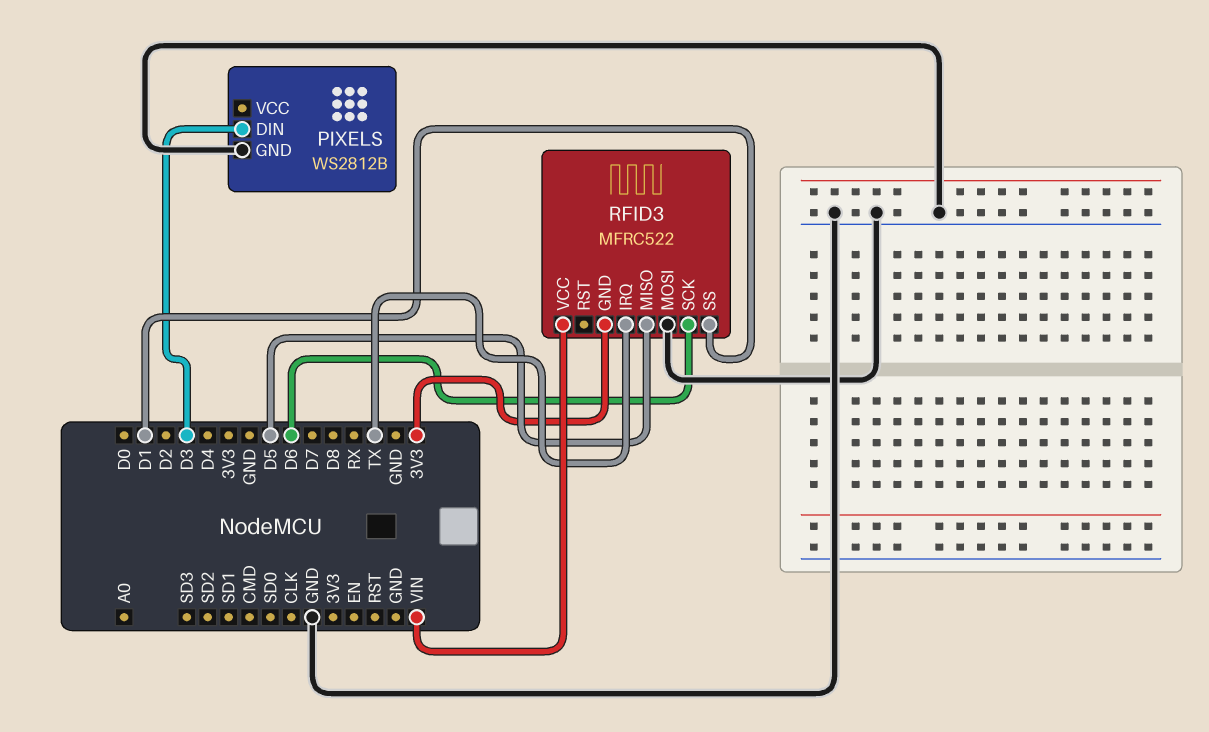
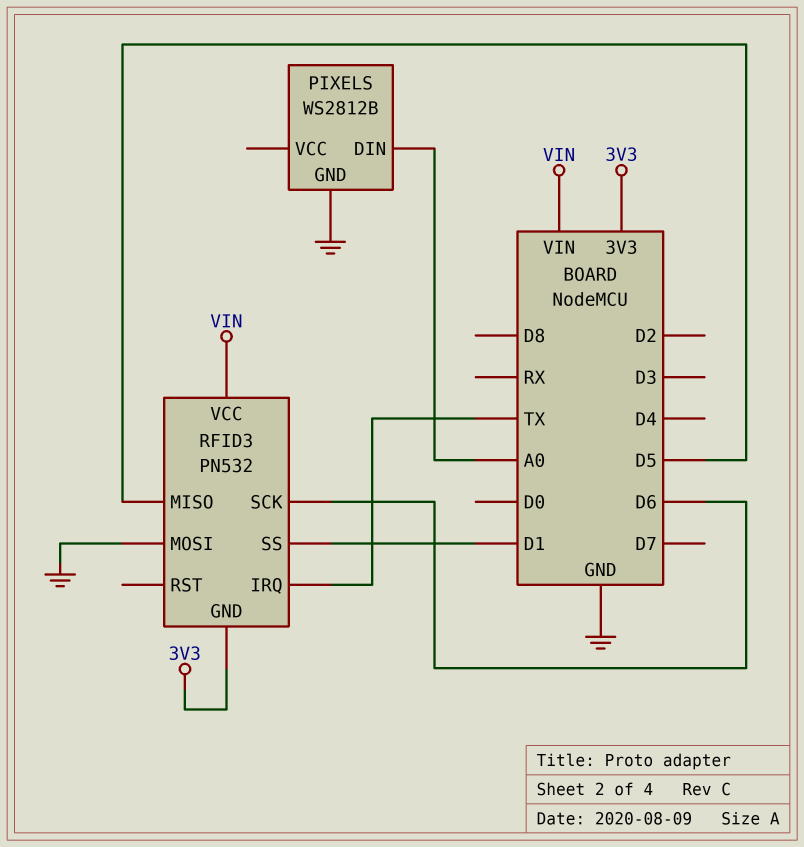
PIXELS pin DIN: D3 -> A0
RFID3: MFRC522 -> PN532

